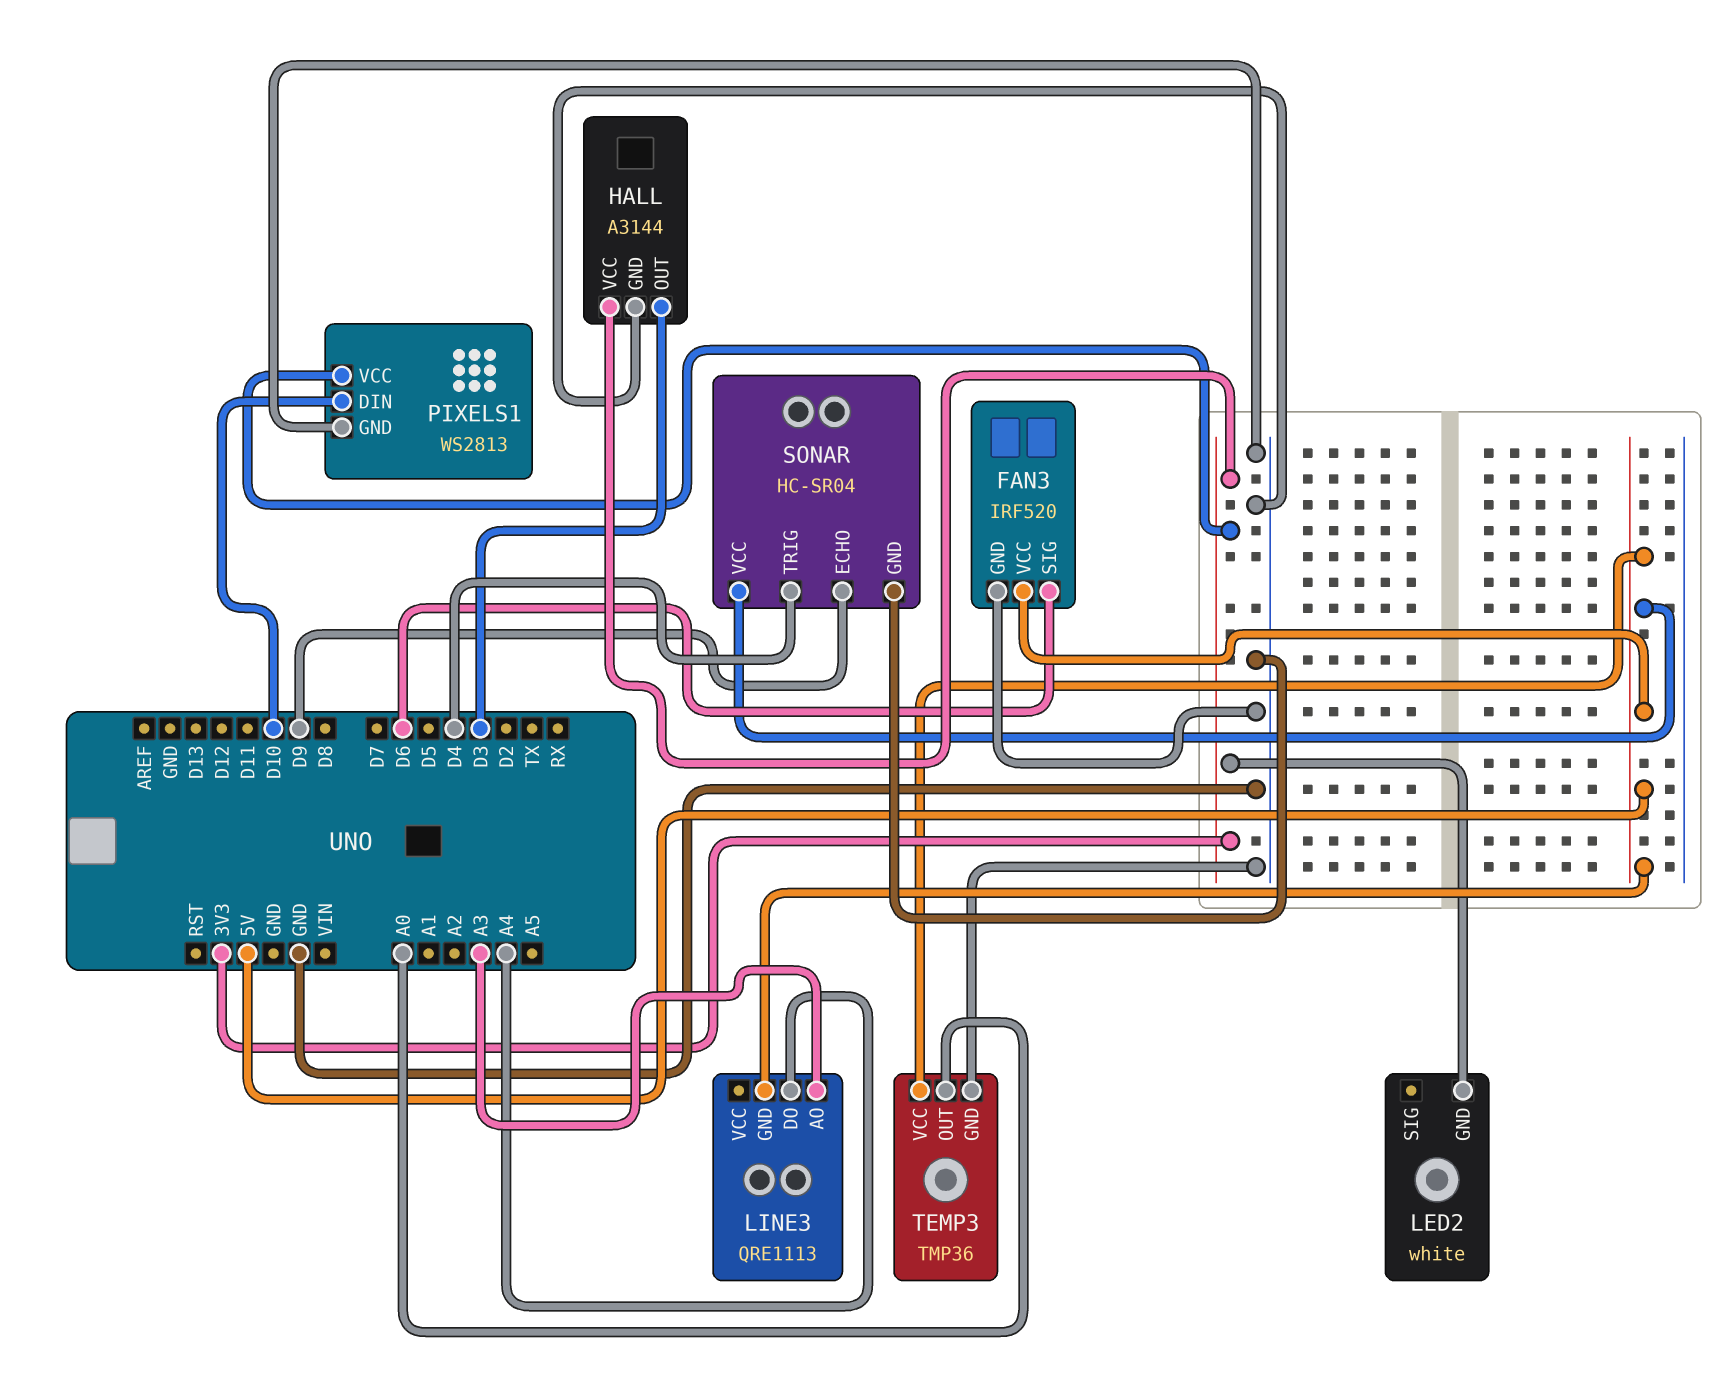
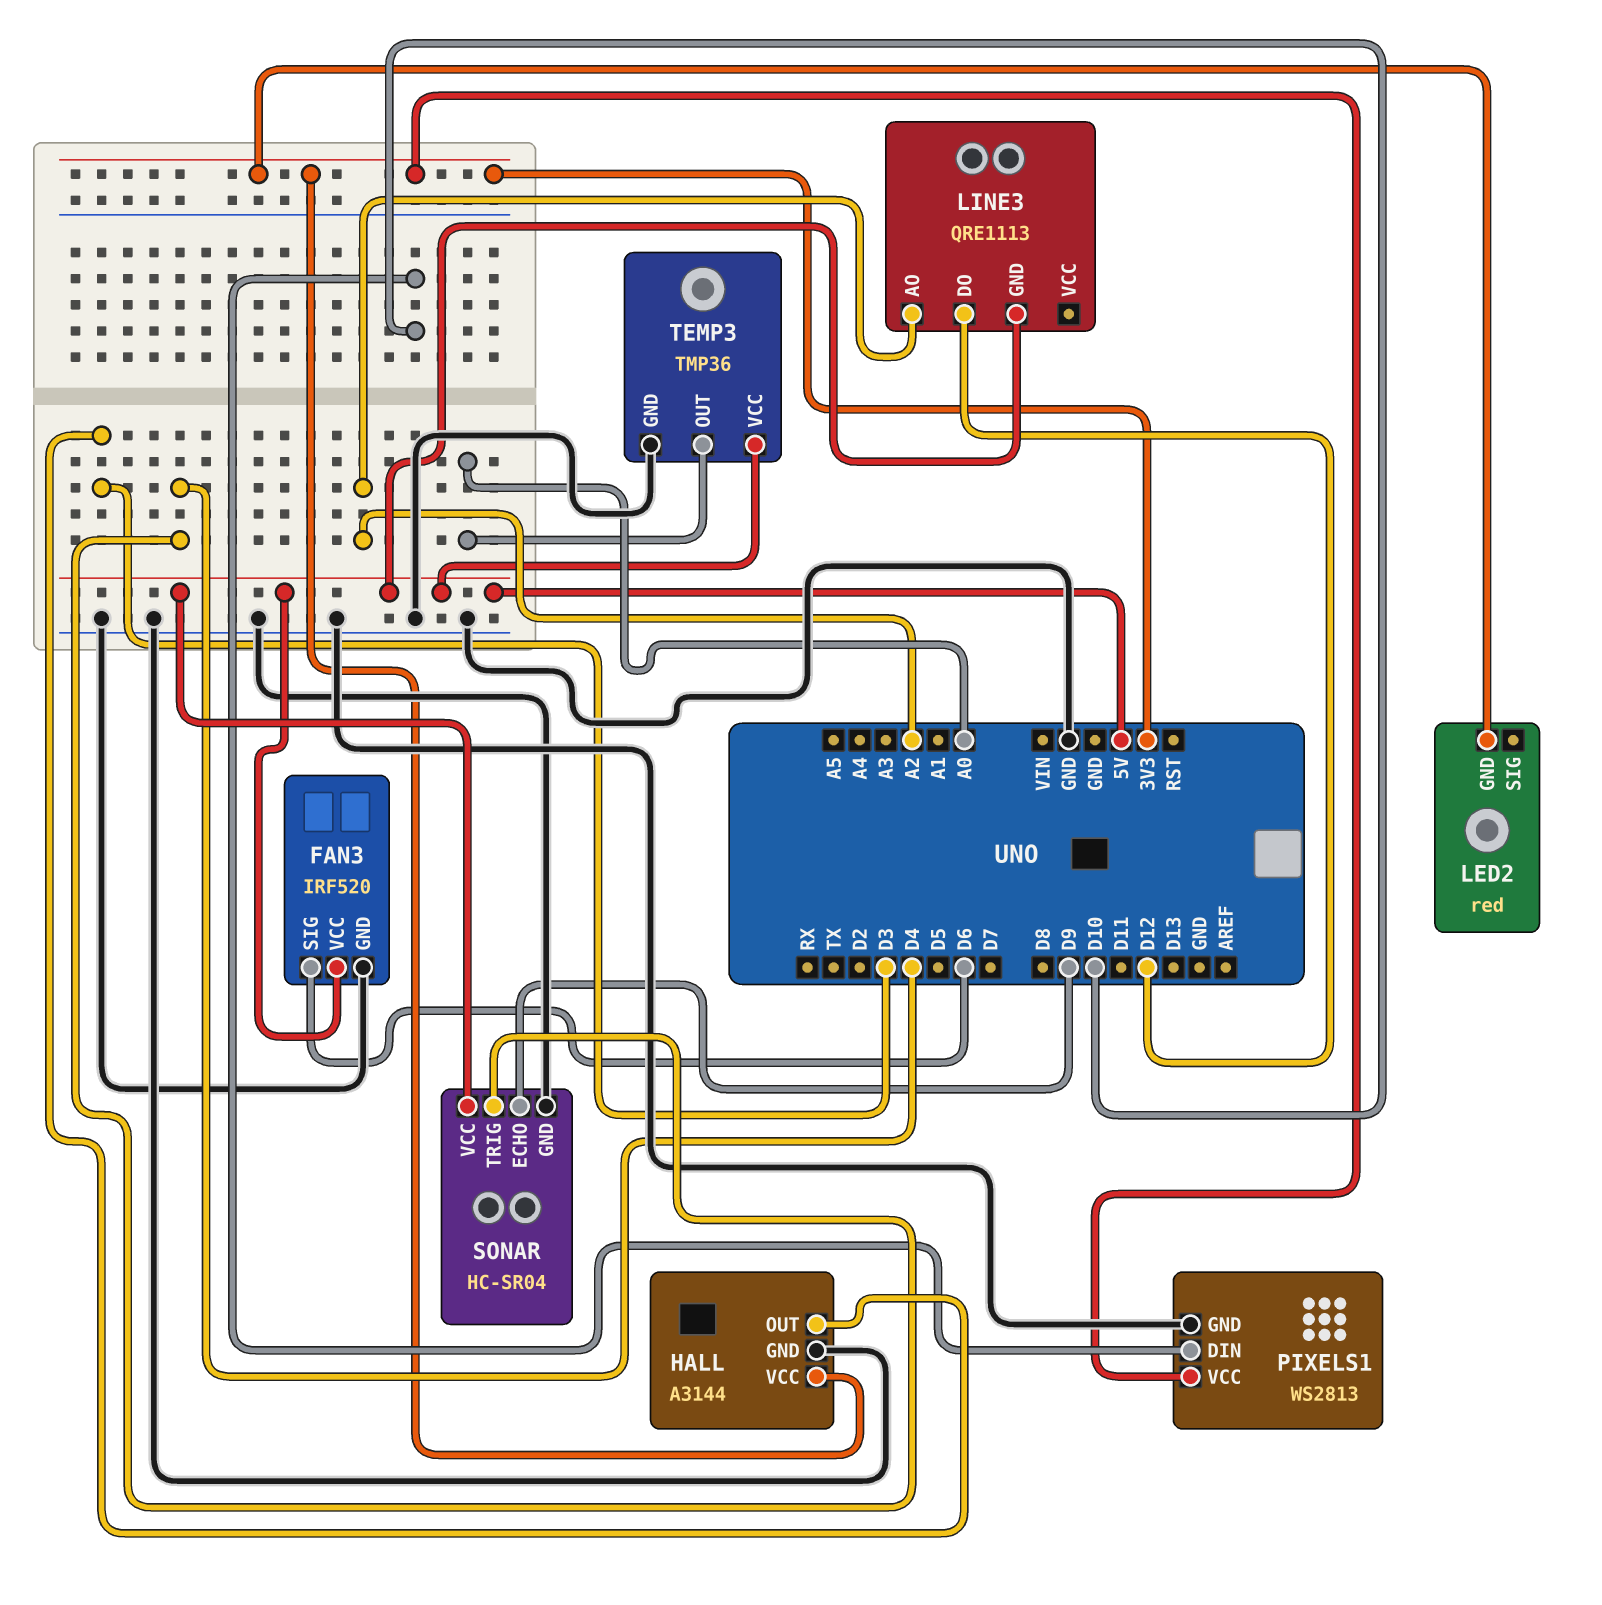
LED2: white -> red
LINE3 pin AO: A3 -> A2
LINE3 pin DO: A4 -> D12

